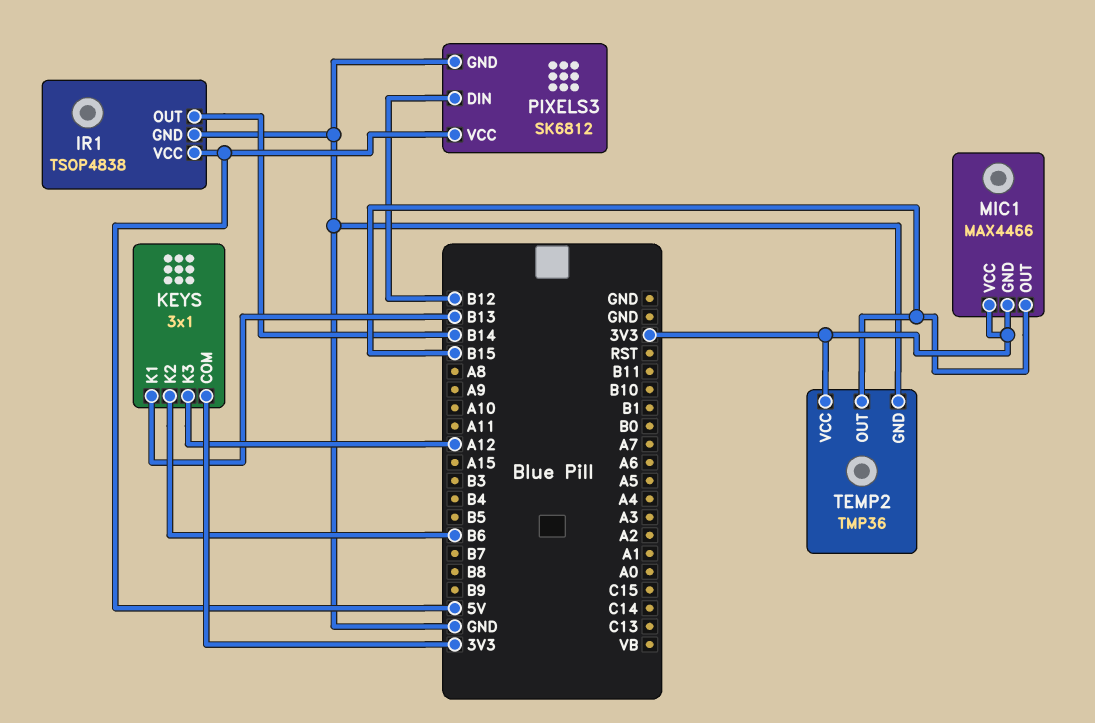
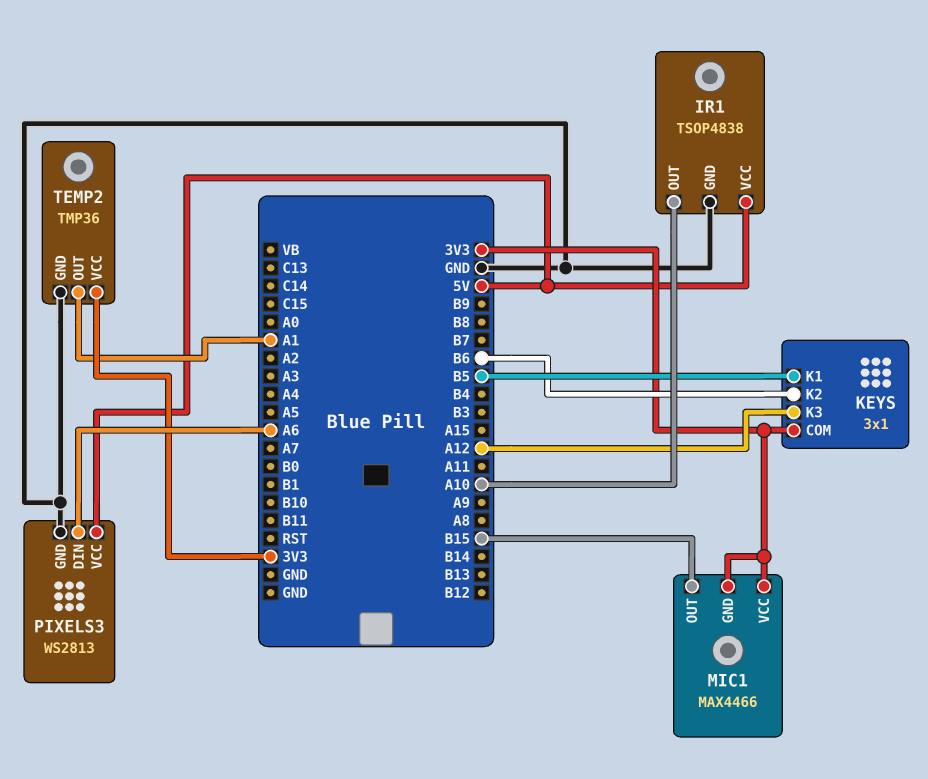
IR1 pin OUT: B14 -> A10
KEYS pin K1: B13 -> B5
PIXELS3: SK6812 -> WS2813
PIXELS3 pin DIN: B12 -> A6
TEMP2 pin OUT: B15 -> A1

